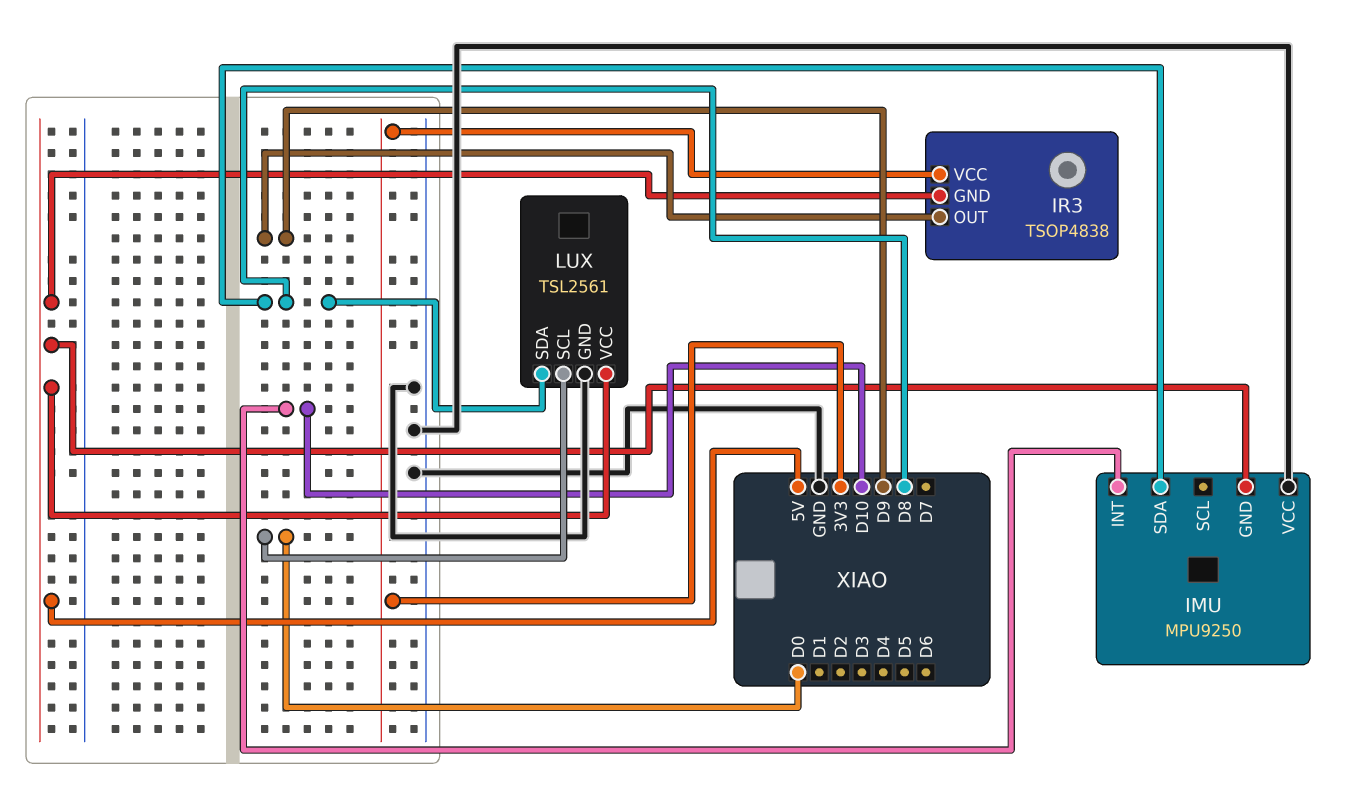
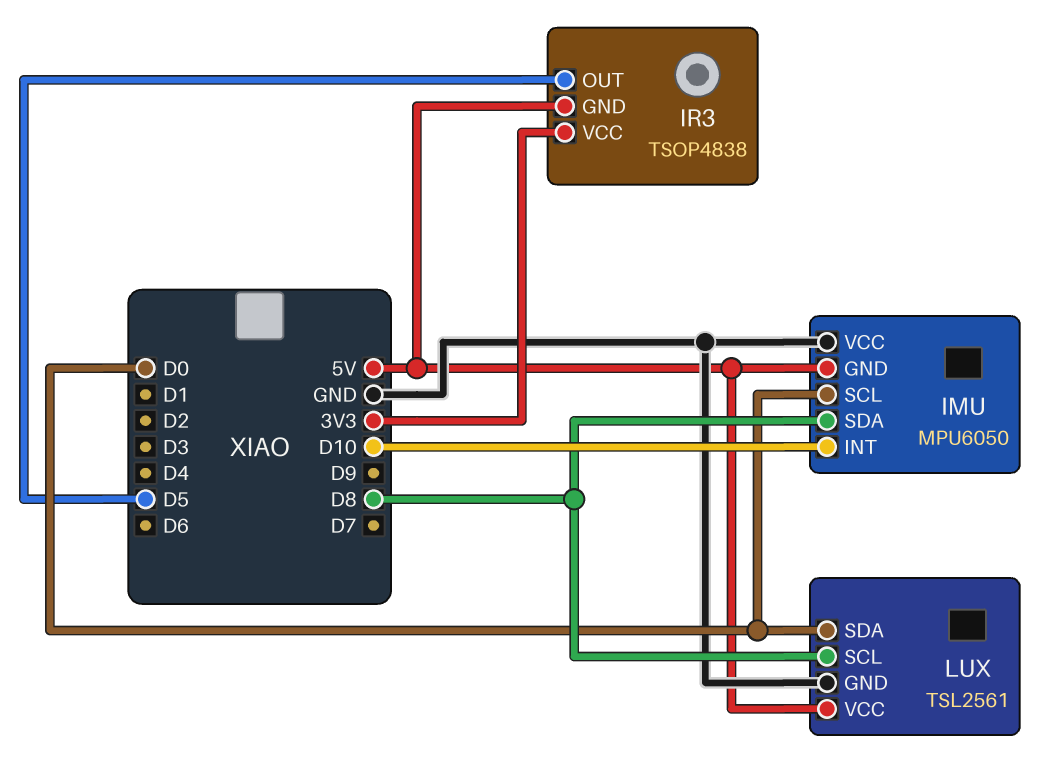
IMU: MPU9250 -> MPU6050
IMU pin SCL: none -> D0
IR3 pin OUT: D9 -> D5
LUX pin SCL: D0 -> D8
LUX pin SDA: D8 -> D0

